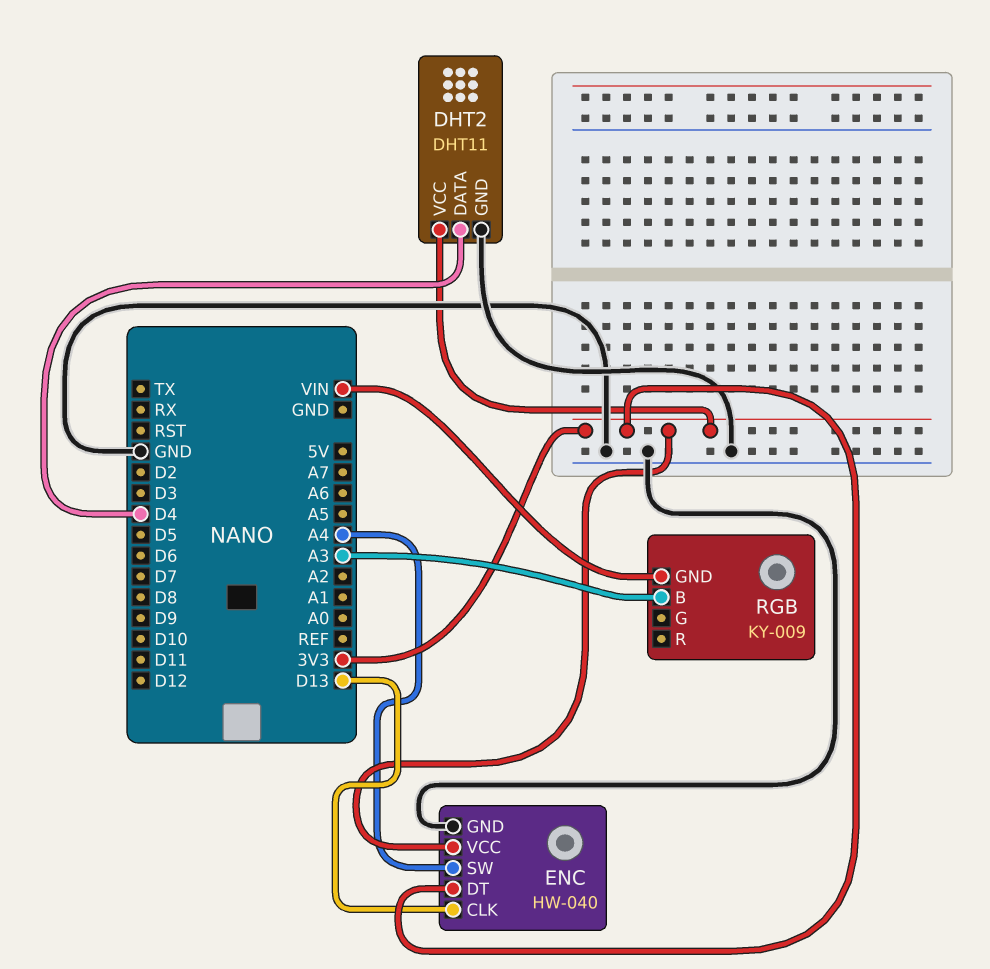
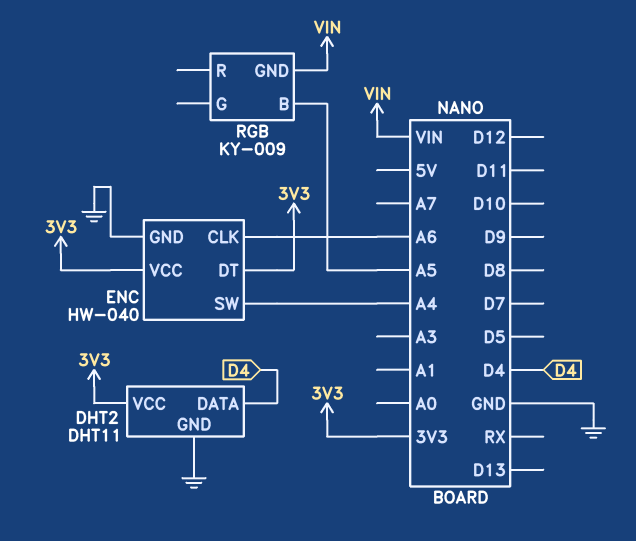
ENC pin CLK: D13 -> A6
RGB pin B: A3 -> A5

